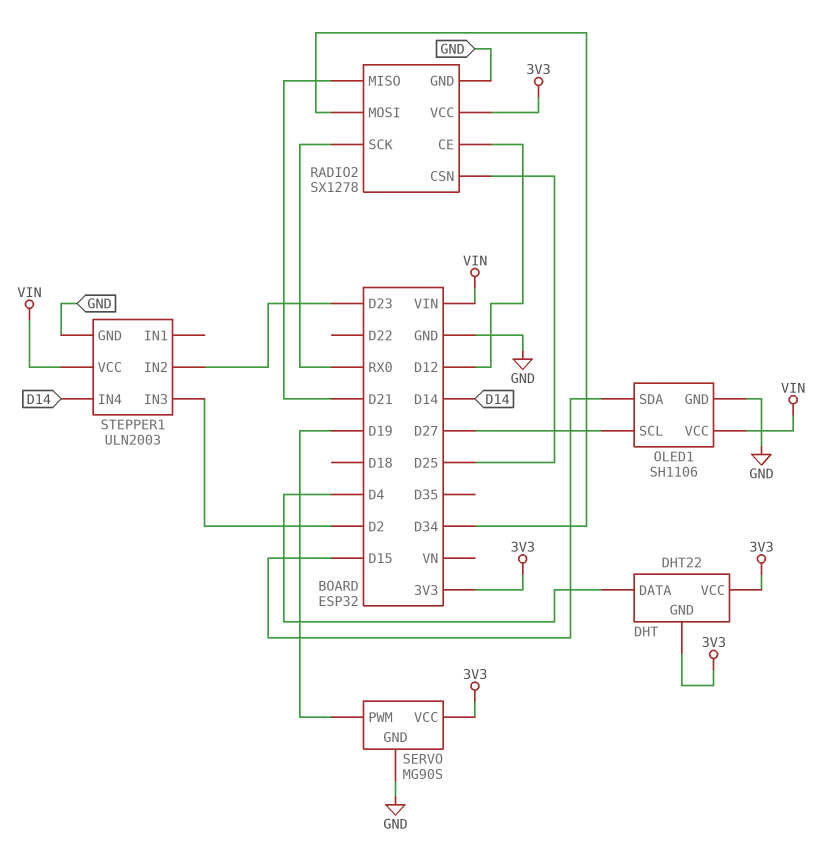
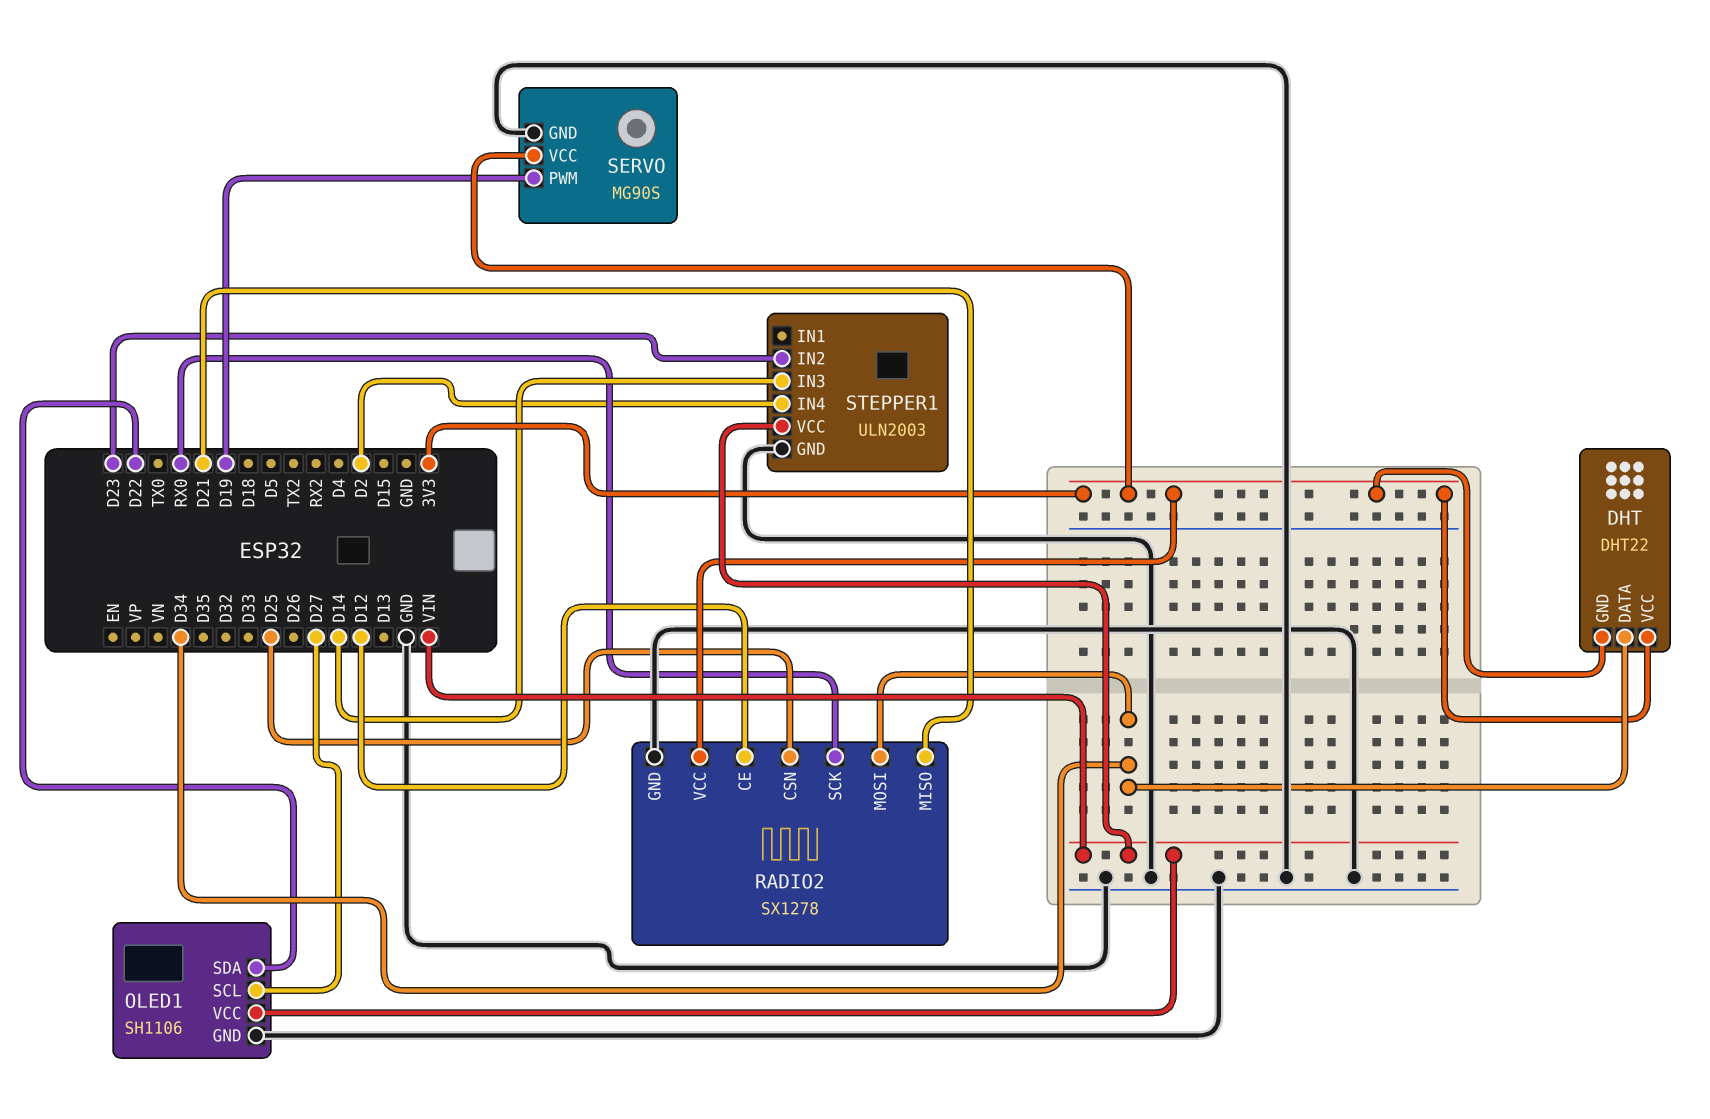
DHT pin DATA: D4 -> D34
OLED1 pin SDA: D15 -> D22
STEPPER1 pin IN3: D2 -> D14
STEPPER1 pin IN4: D14 -> D2

